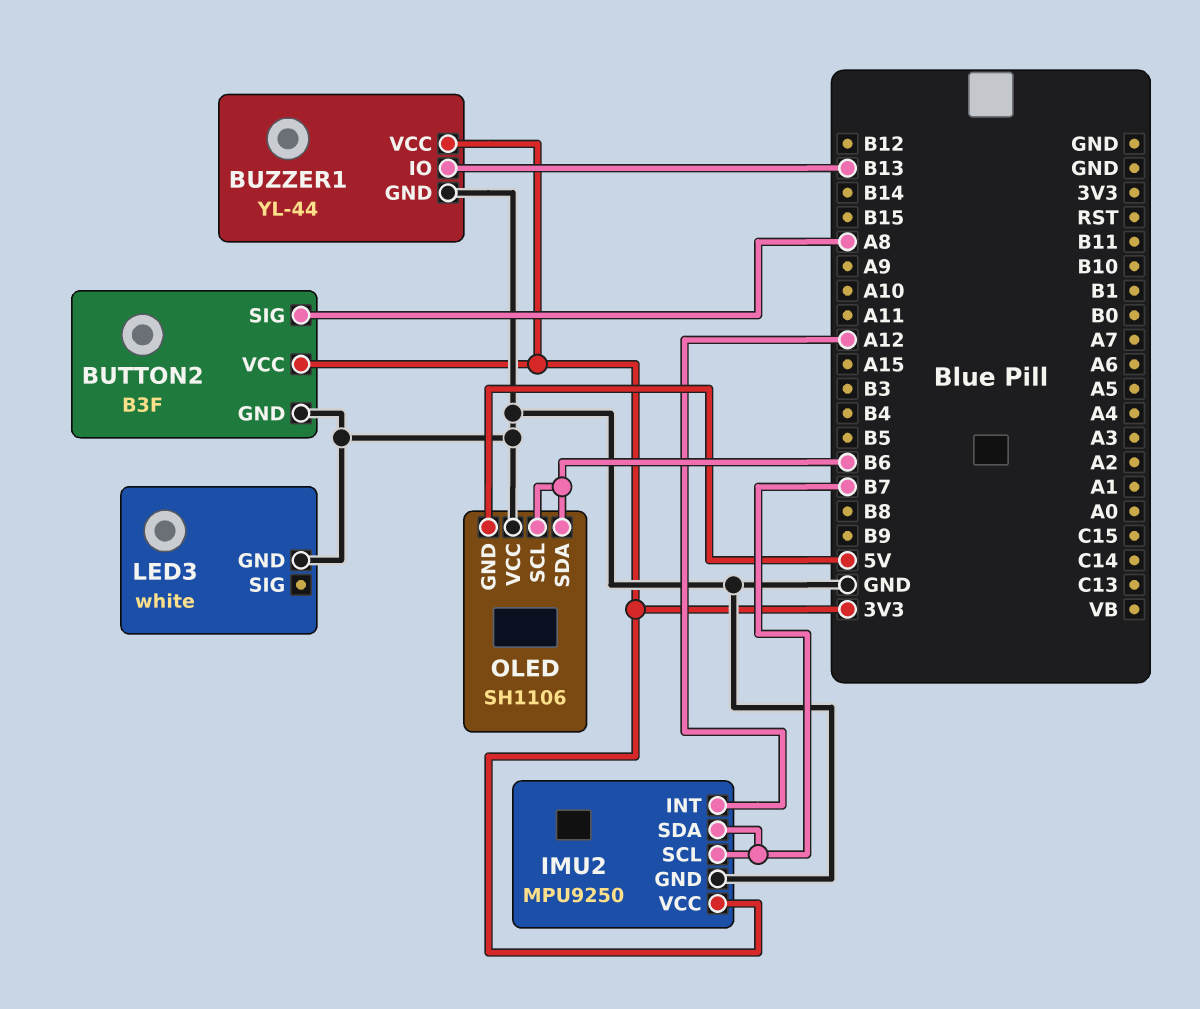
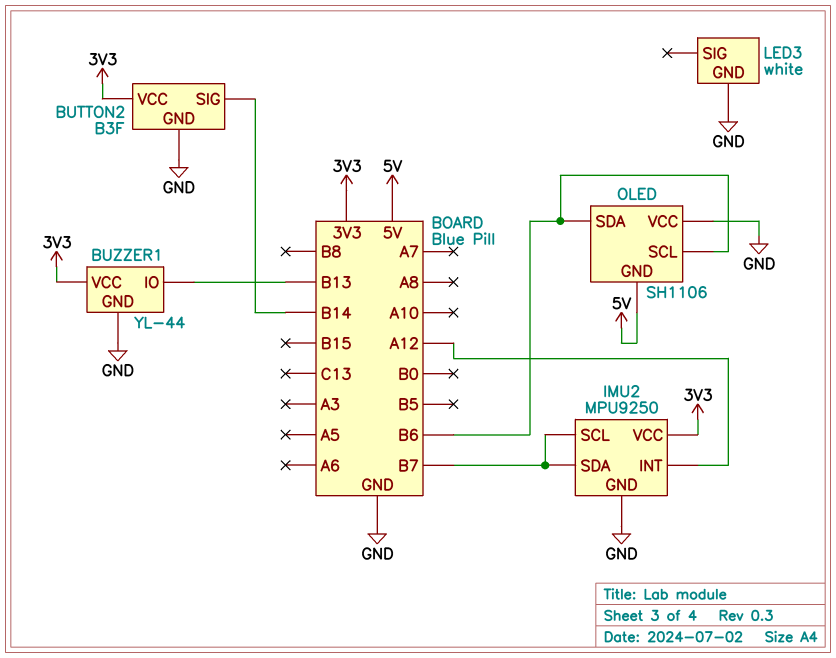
BUTTON2 pin SIG: A8 -> B14

